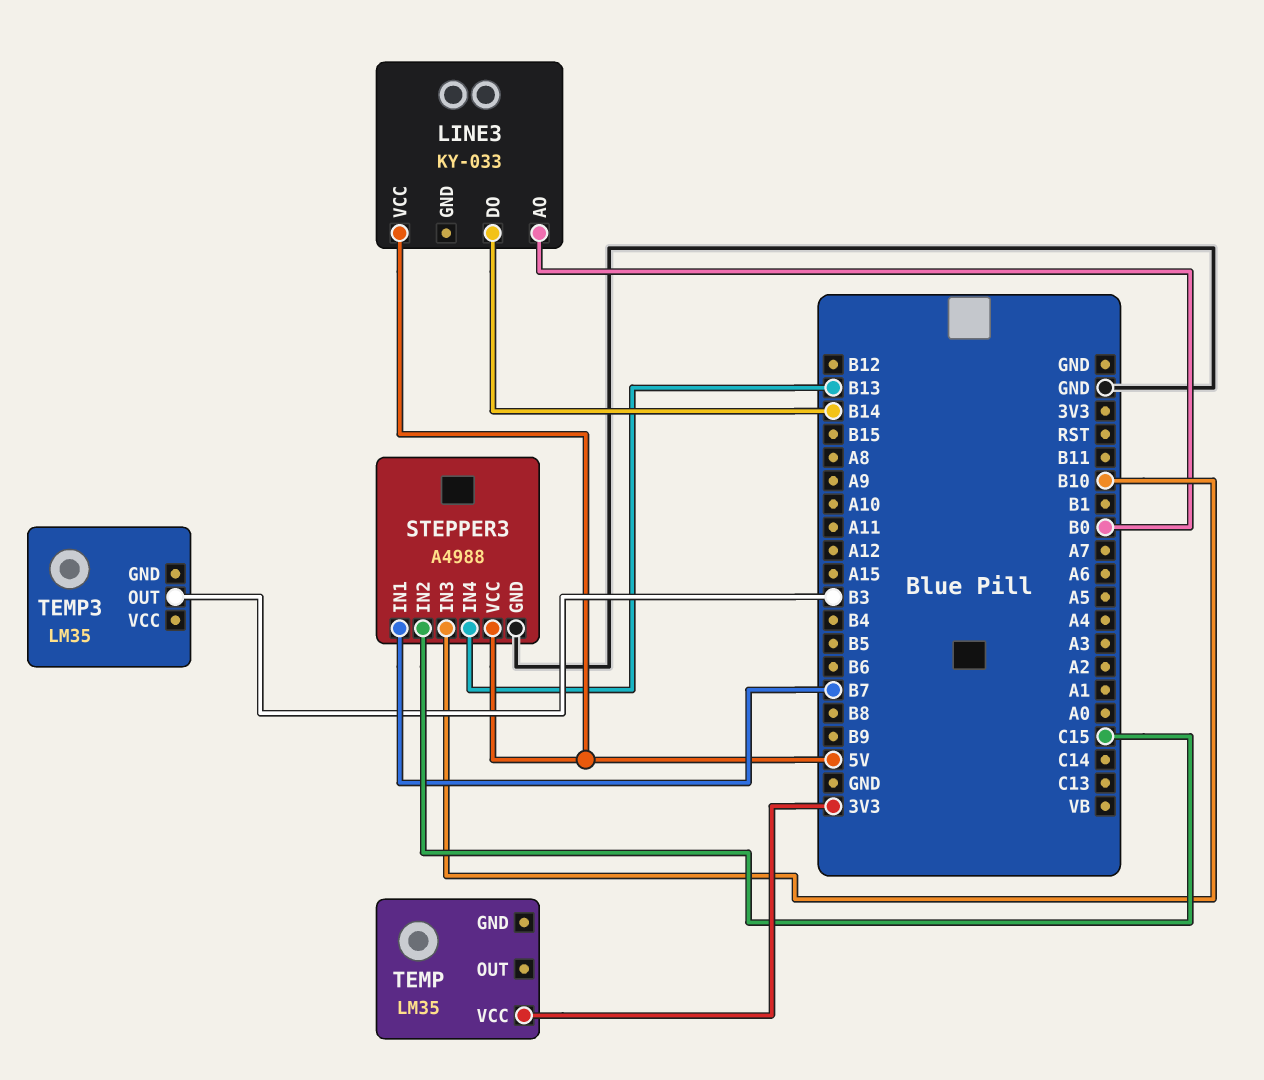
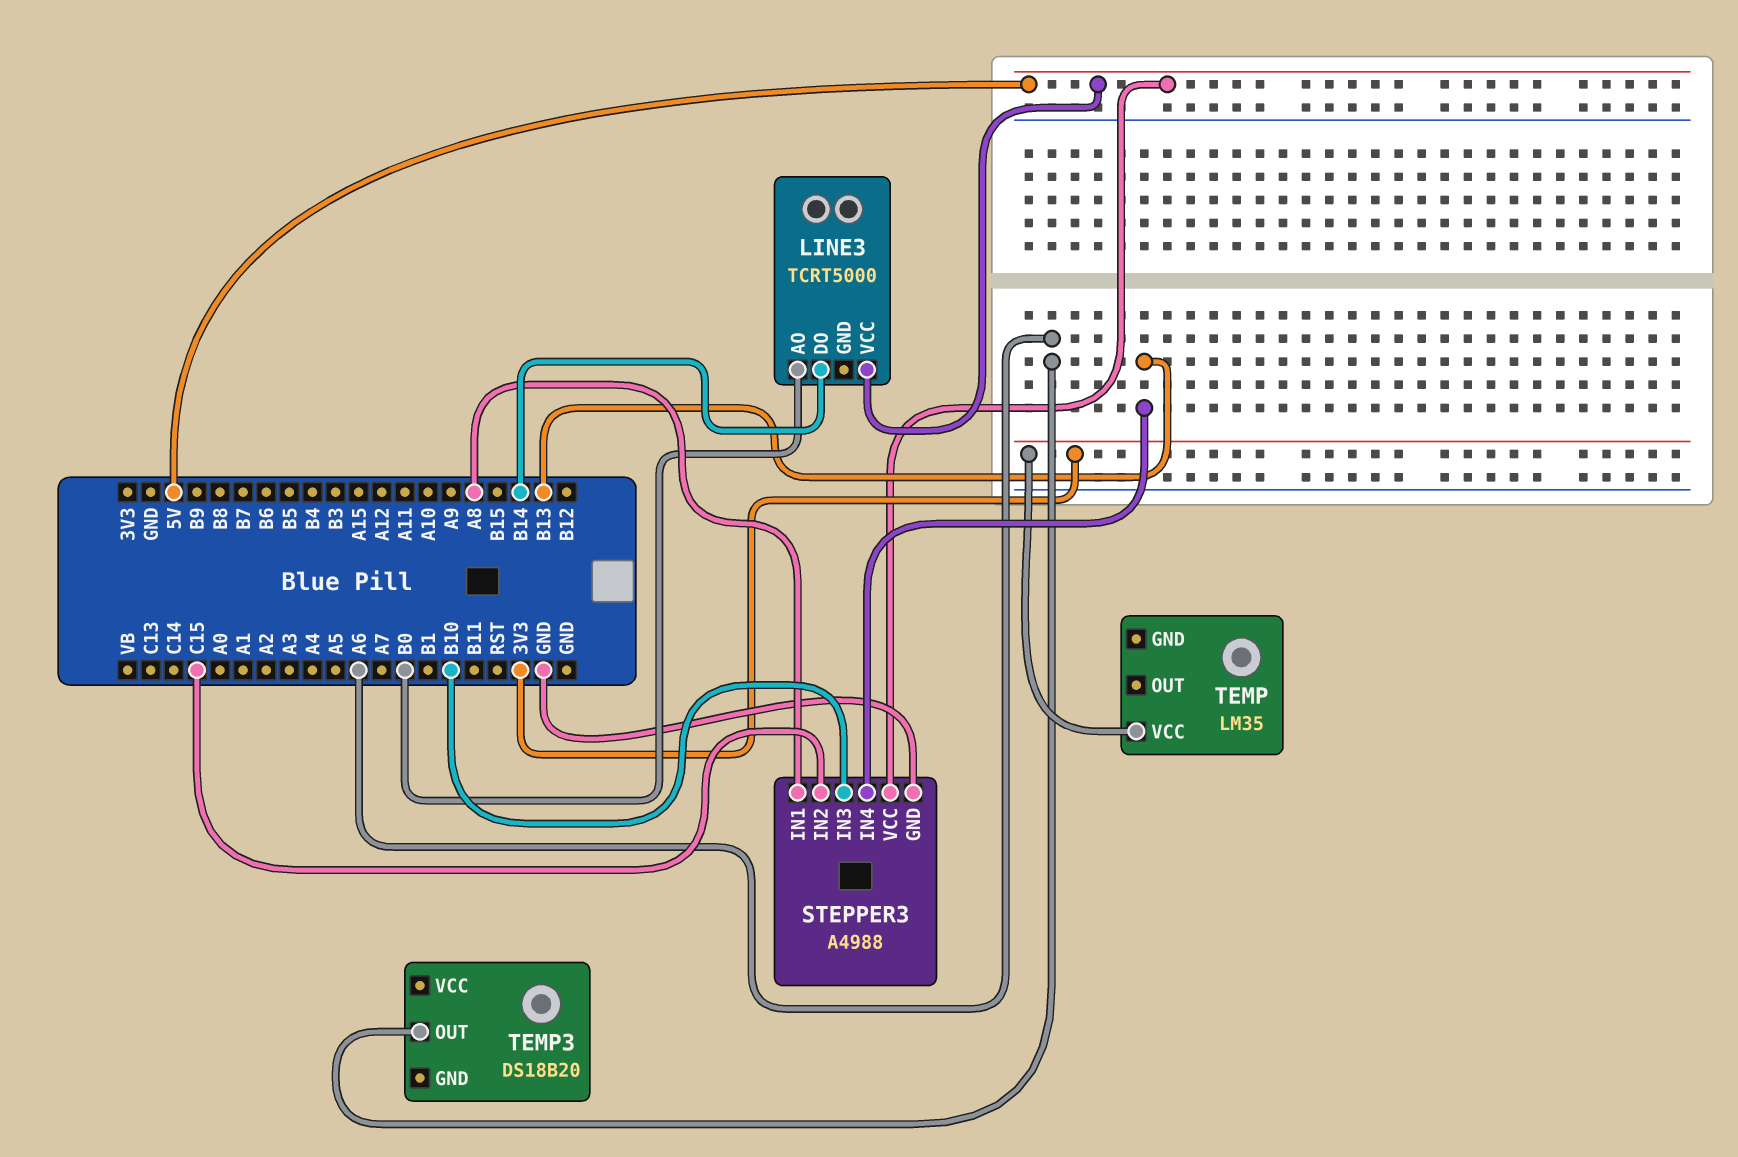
LINE3: KY-033 -> TCRT5000
STEPPER3 pin IN1: B7 -> A8
TEMP3: LM35 -> DS18B20
TEMP3 pin OUT: B3 -> A6

